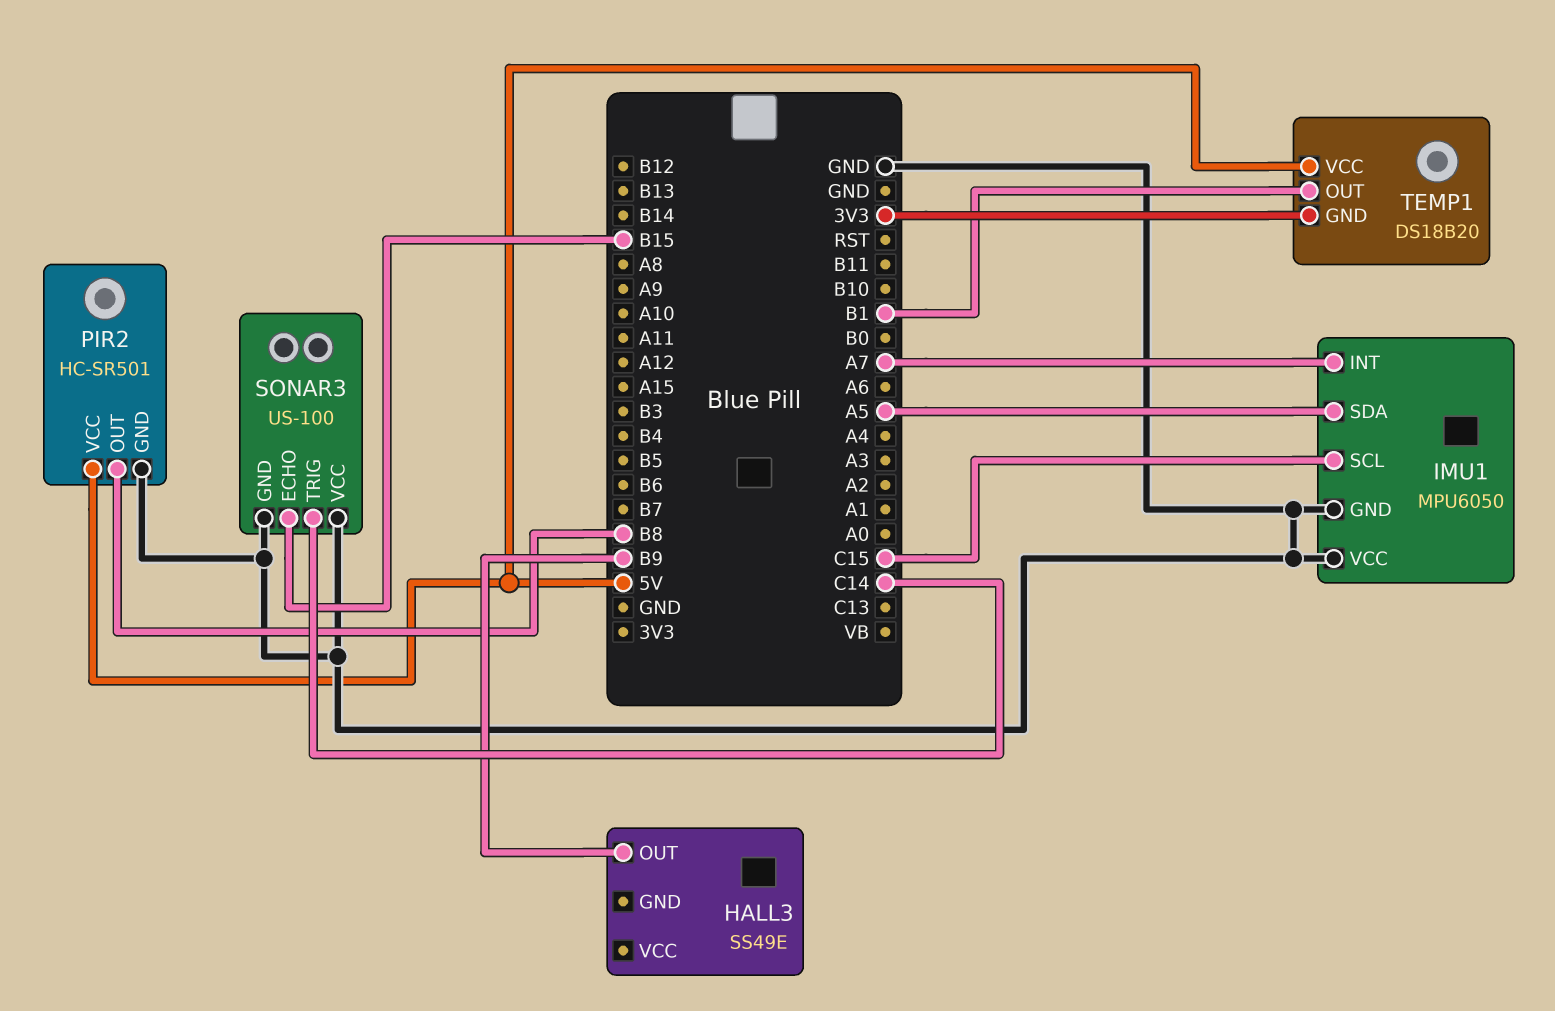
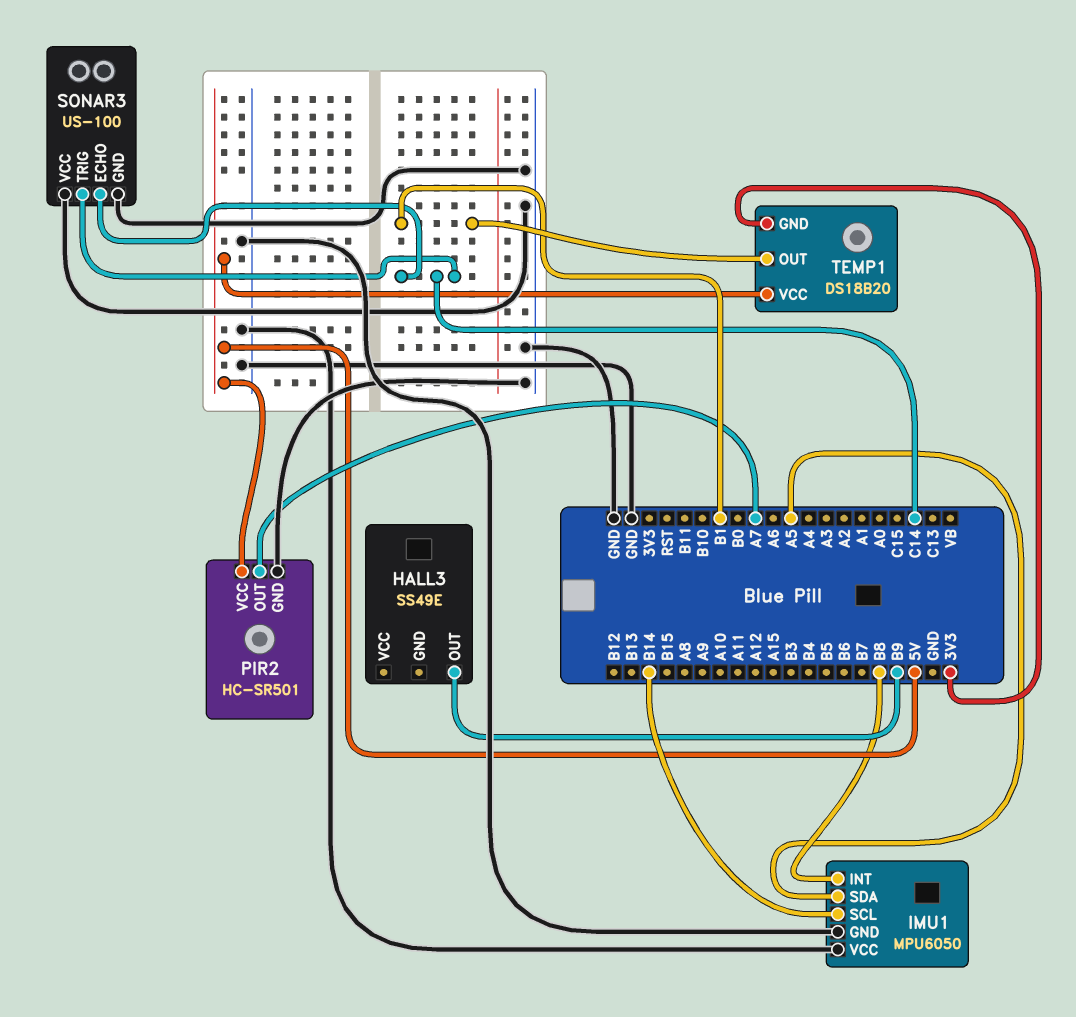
IMU1 pin INT: A7 -> B8
IMU1 pin SCL: C15 -> B14
PIR2 pin OUT: B8 -> A7
SONAR3 pin ECHO: B15 -> C14

